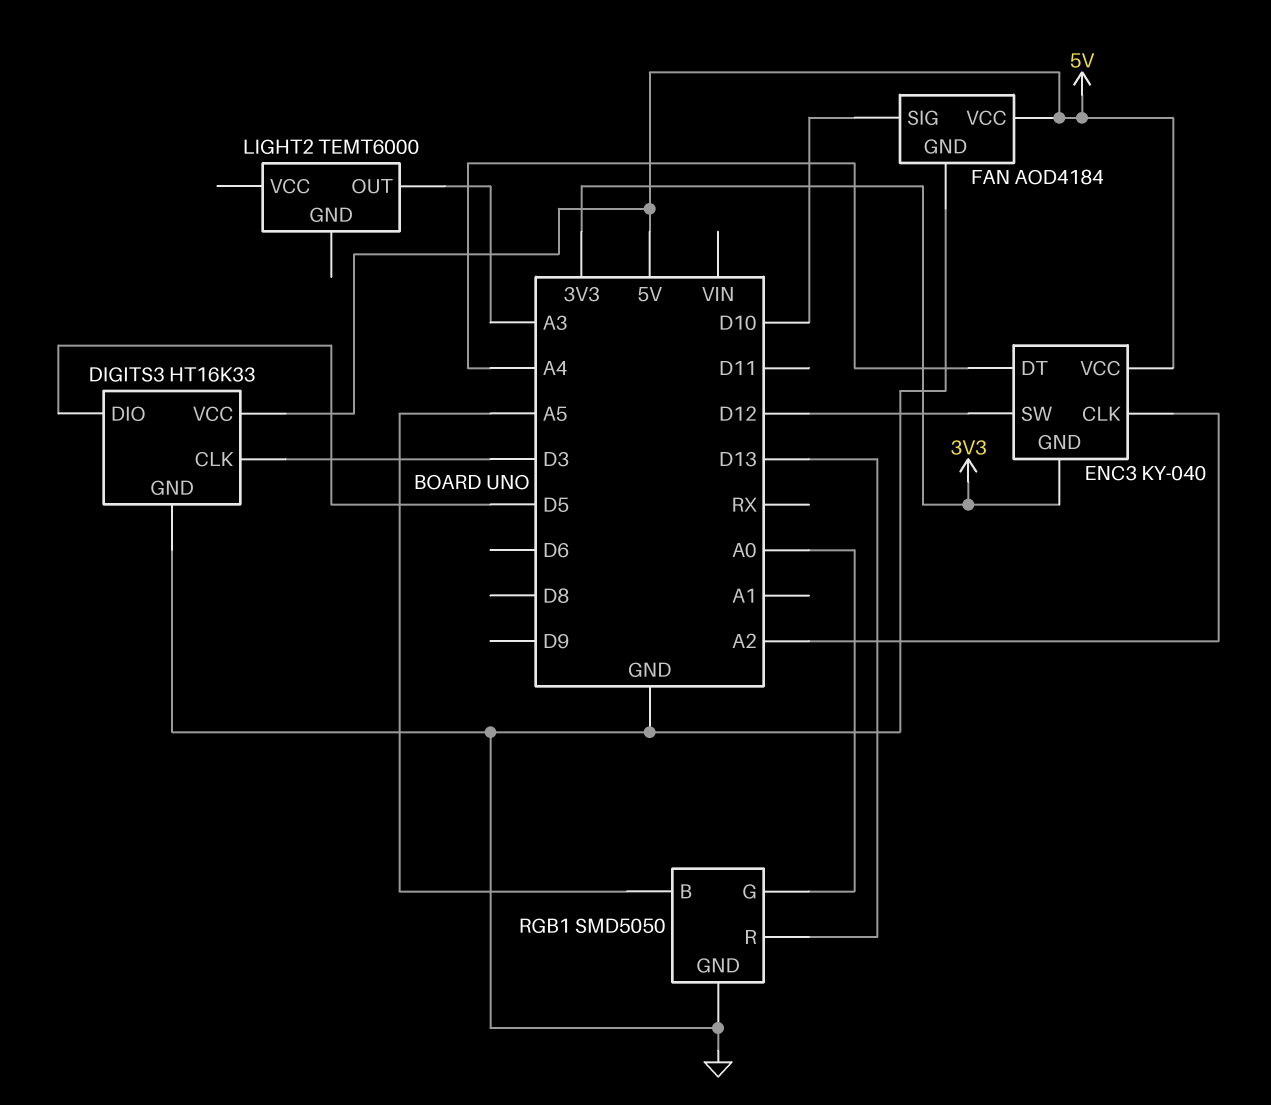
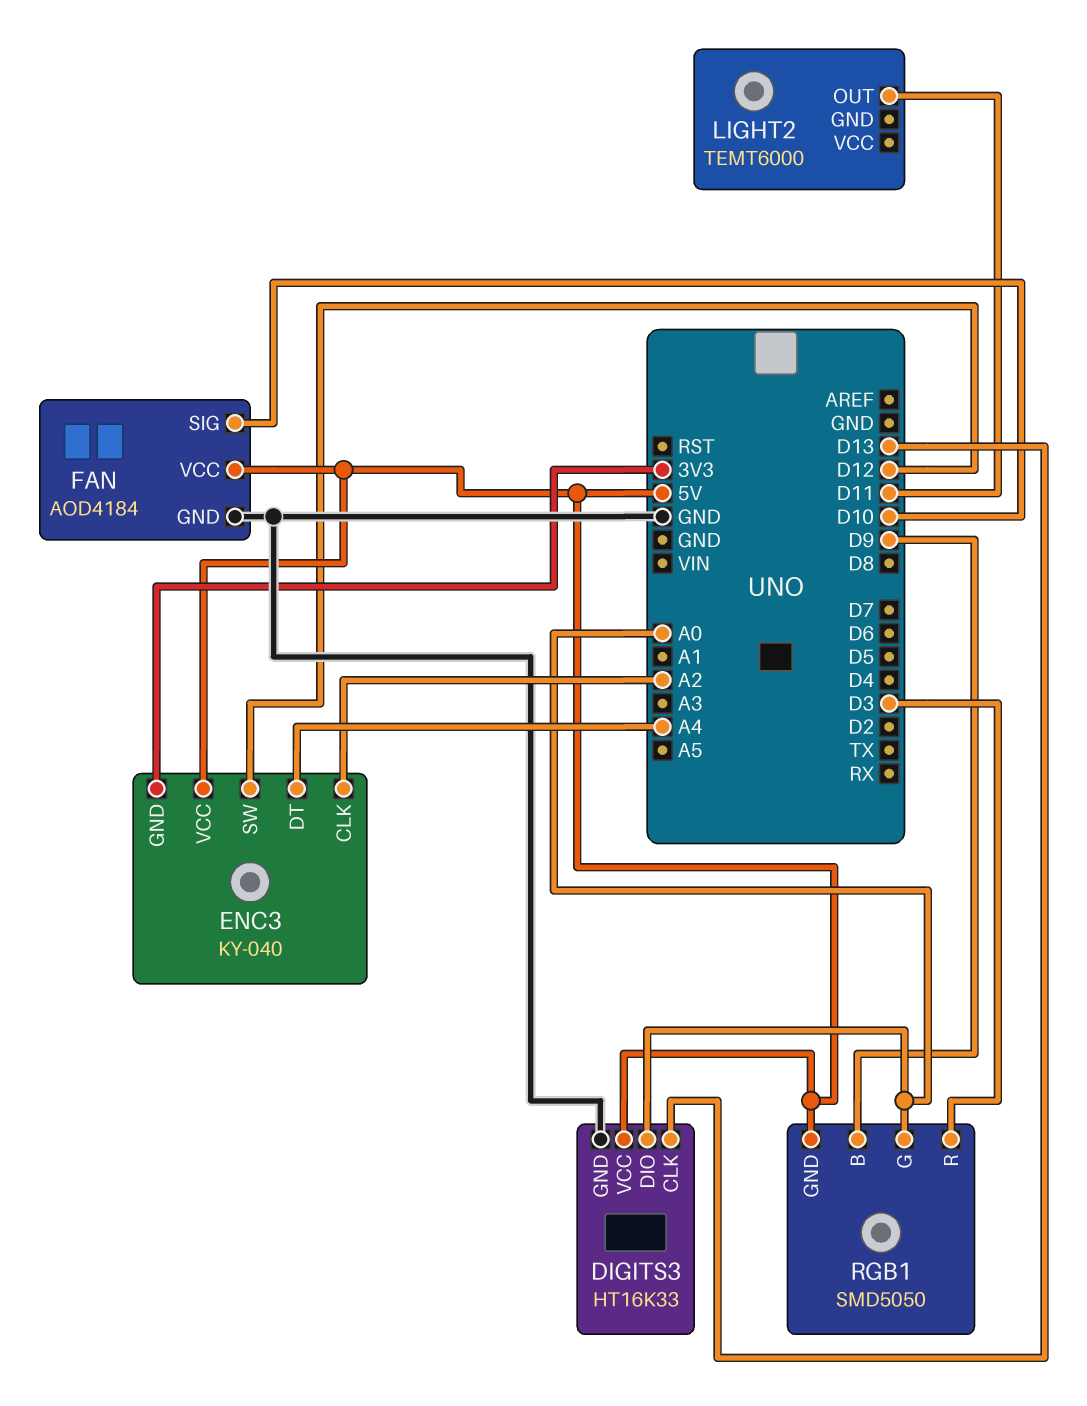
DIGITS3 pin CLK: D3 -> D13
DIGITS3 pin DIO: D5 -> A0
LIGHT2 pin OUT: A3 -> D11
RGB1 pin B: A5 -> D9
RGB1 pin GND: GND -> 5V
RGB1 pin R: D13 -> D3

